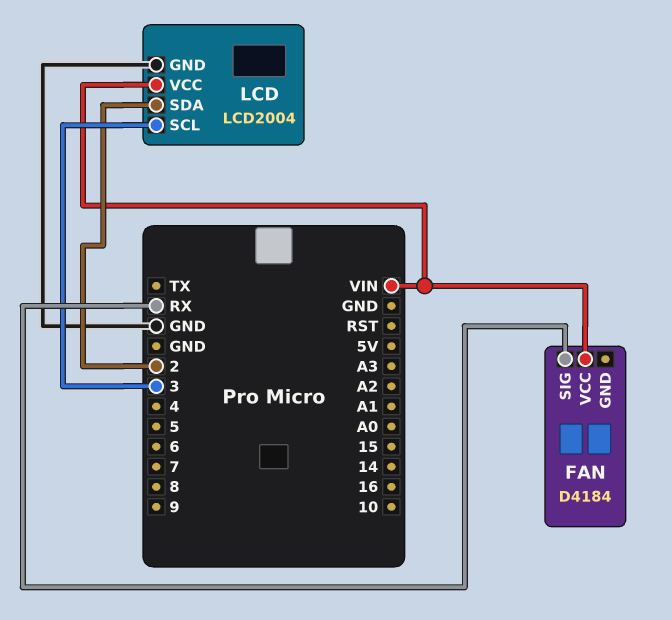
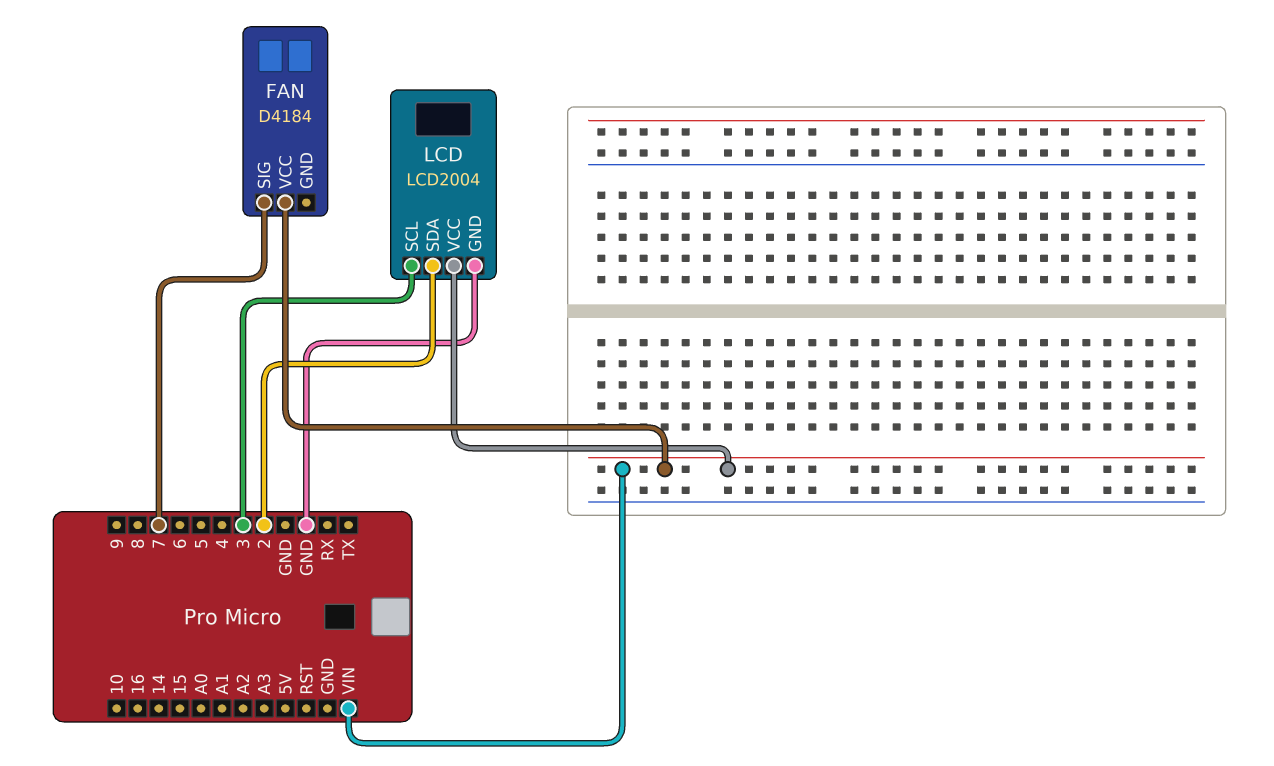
FAN pin SIG: RX -> 7

